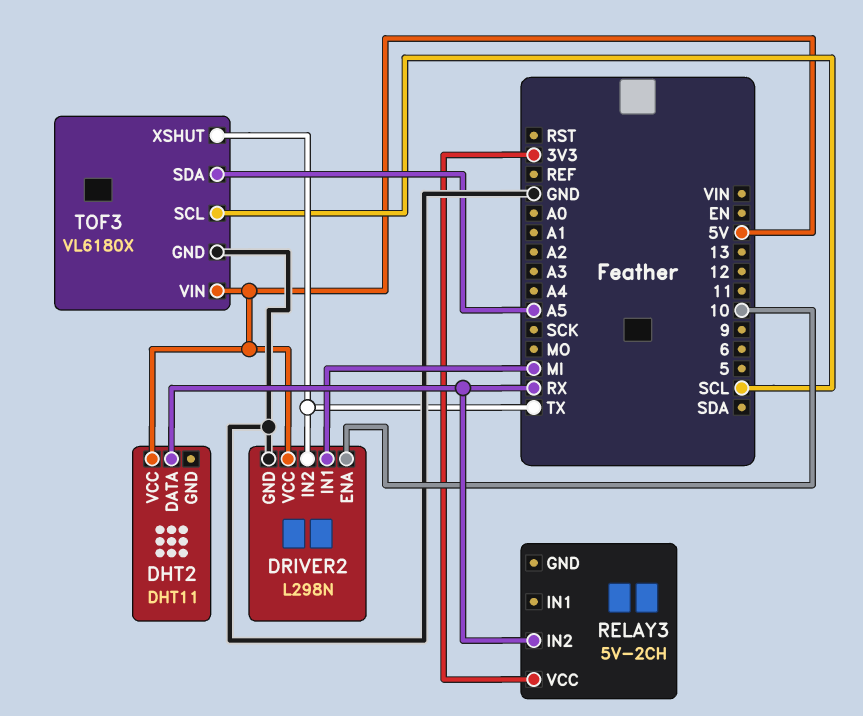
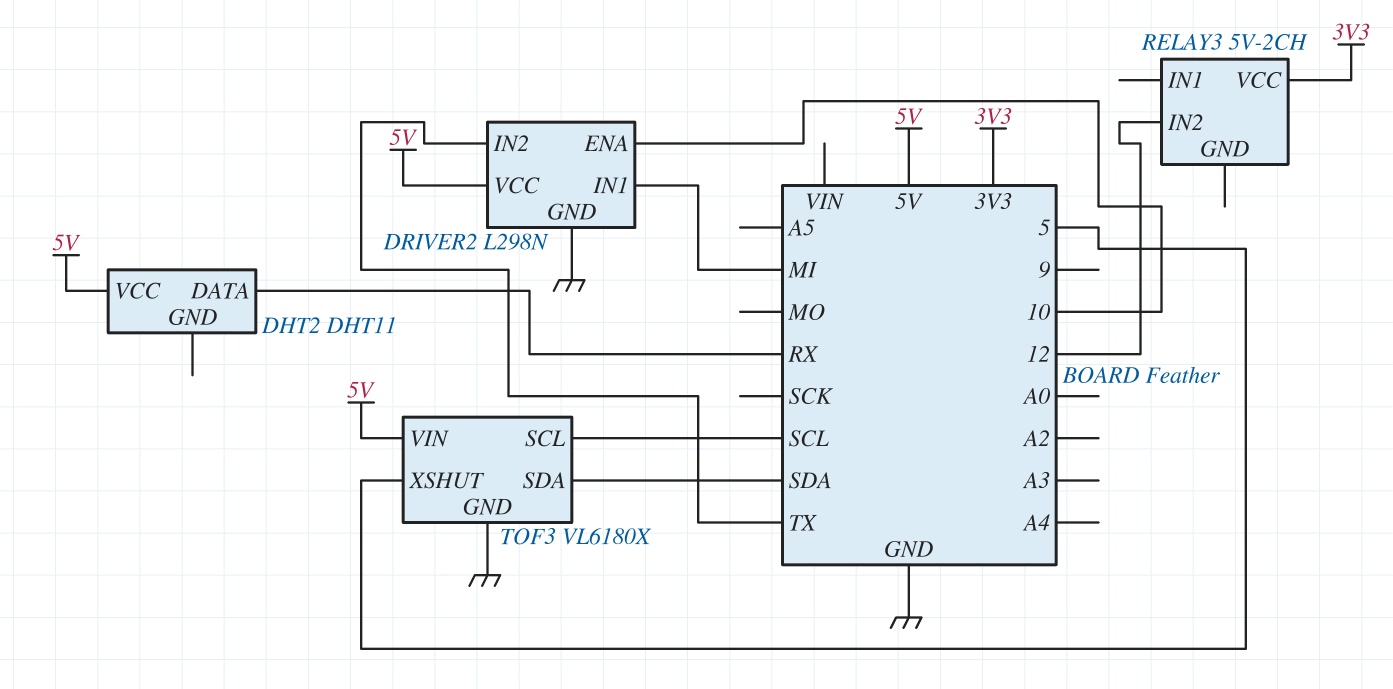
RELAY3 pin IN2: RX -> 12
TOF3 pin SDA: A5 -> SDA
TOF3 pin XSHUT: TX -> 5

